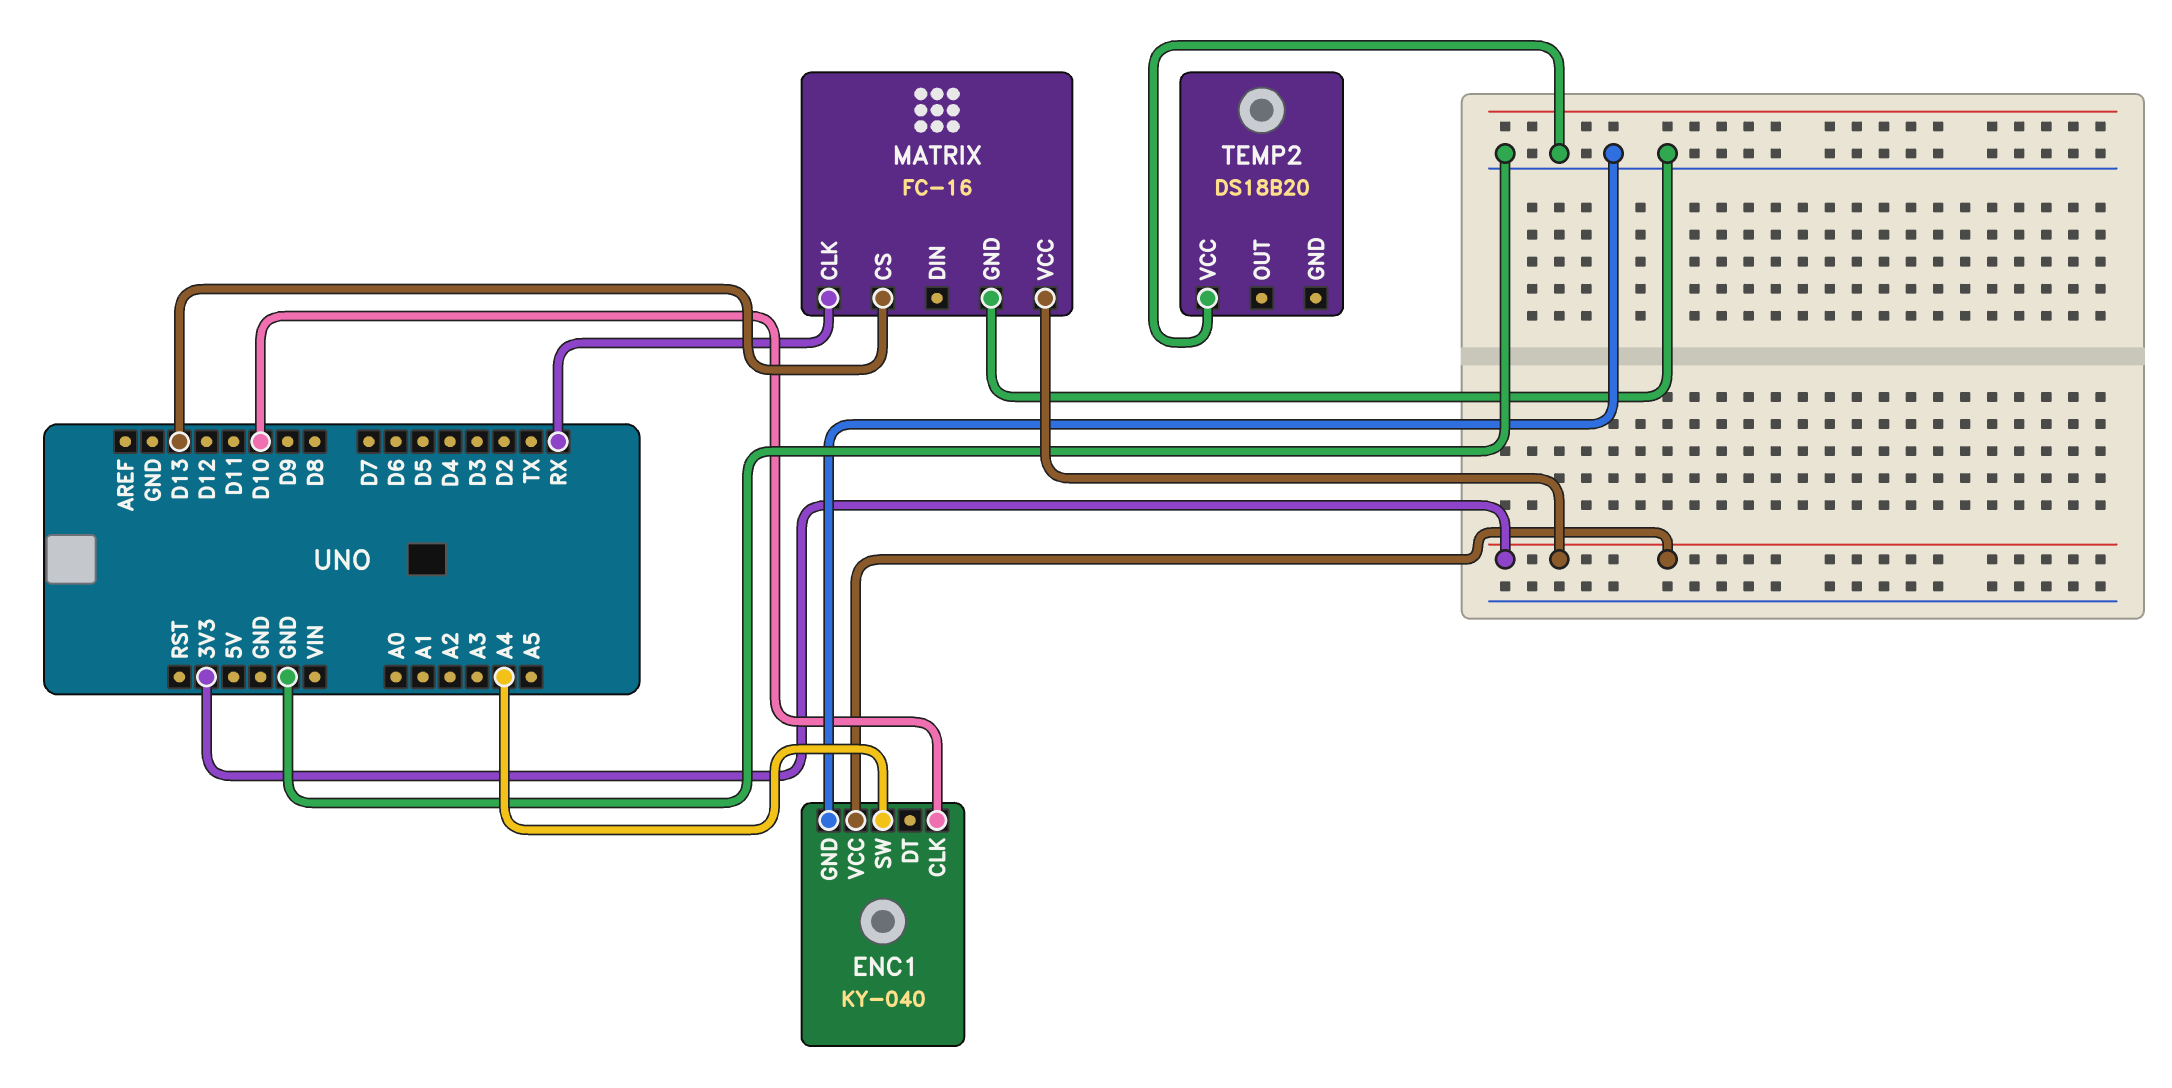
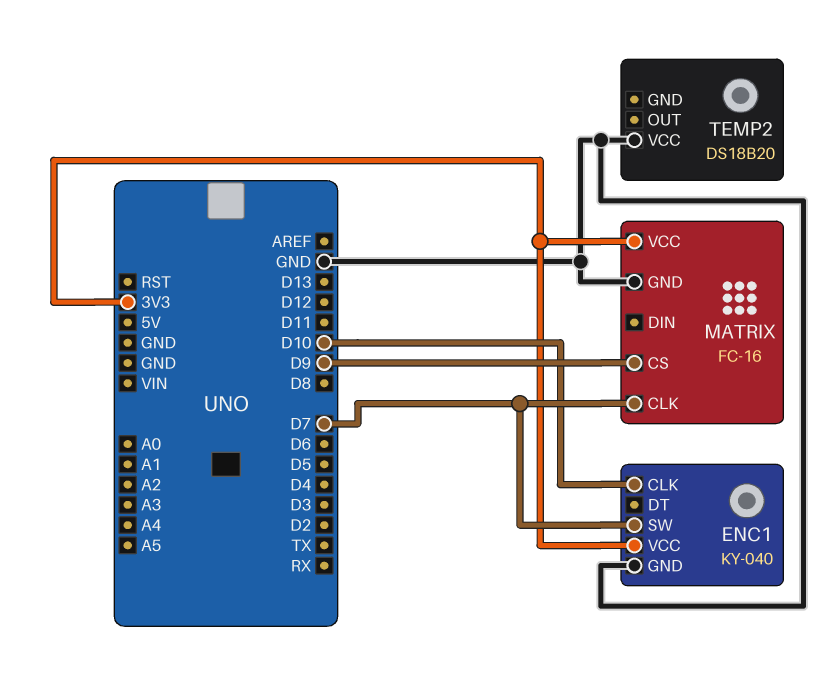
ENC1 pin SW: A4 -> D7
MATRIX pin CLK: RX -> D7
MATRIX pin CS: D13 -> D9

